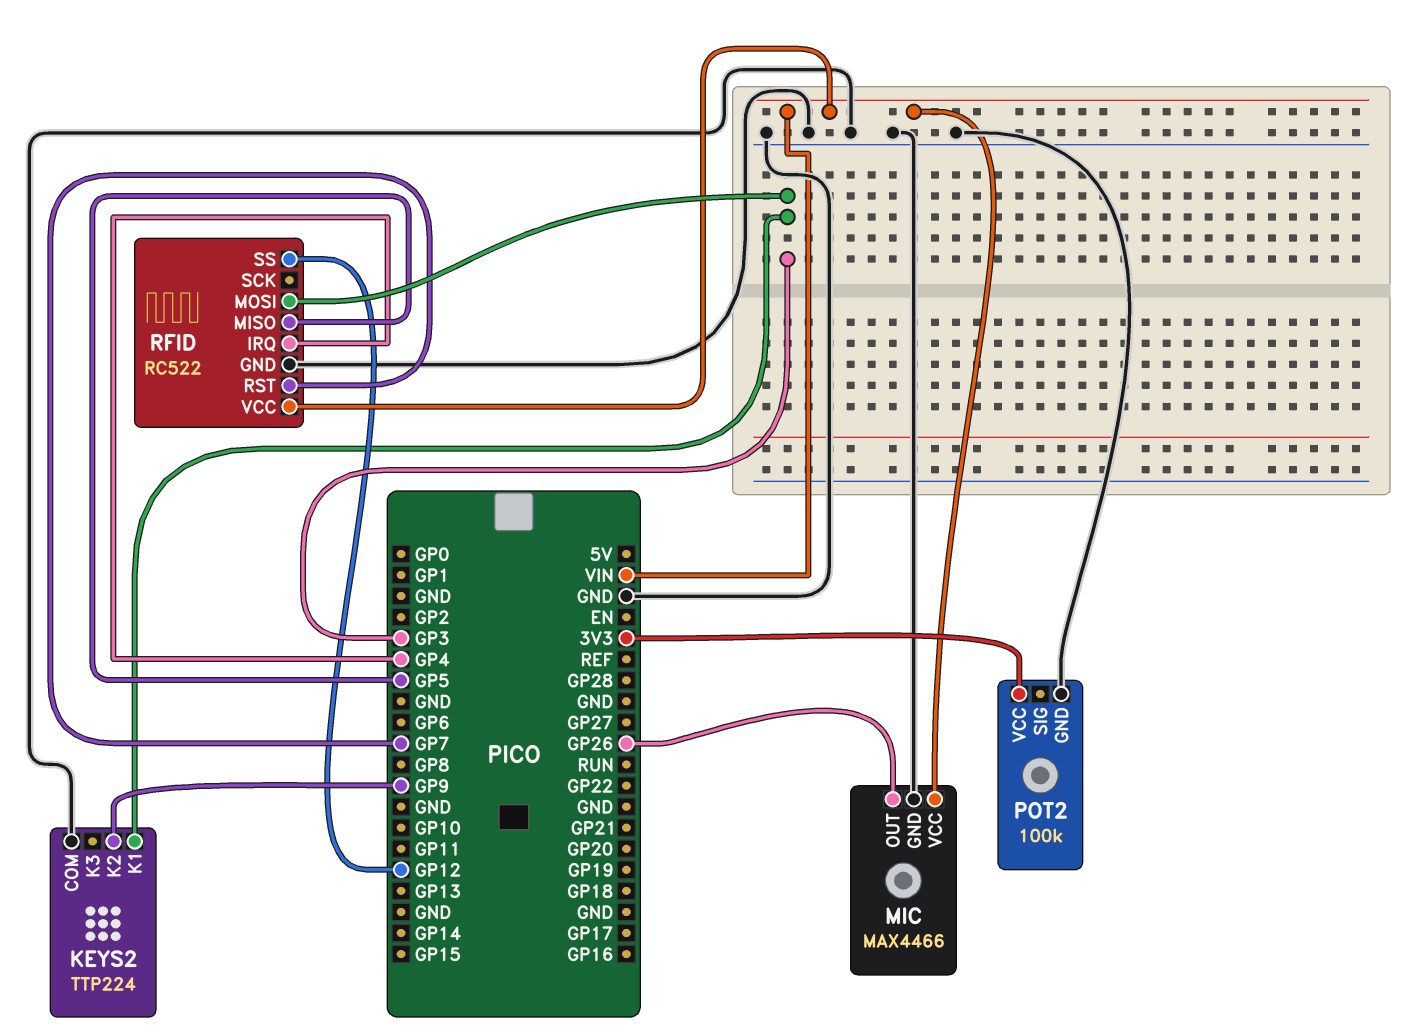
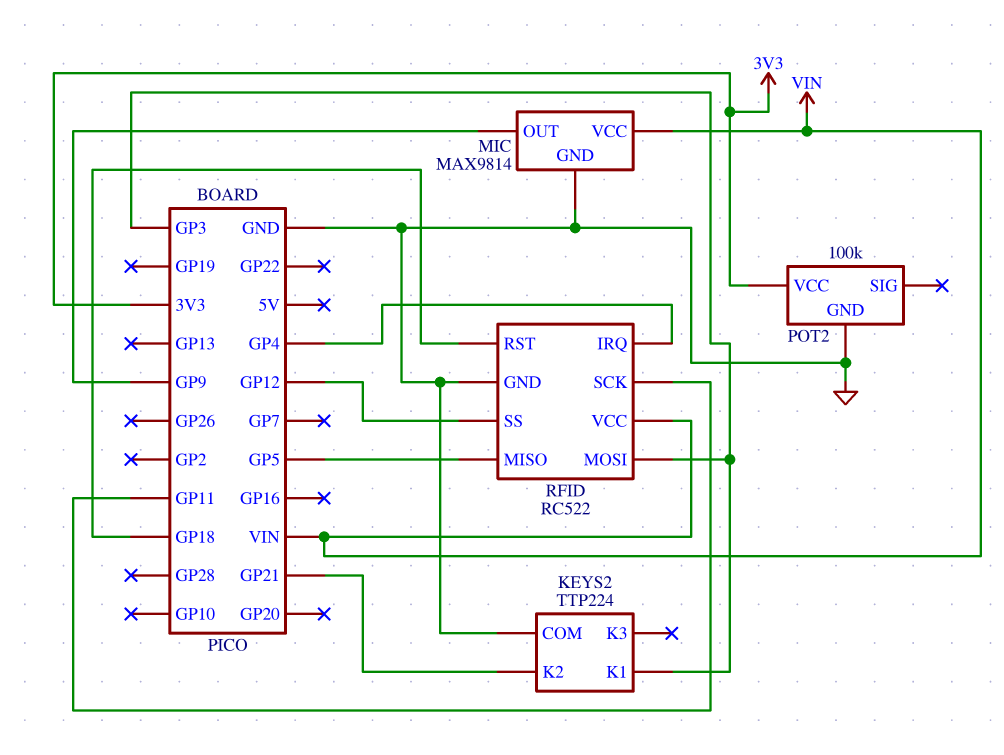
KEYS2 pin K2: GP9 -> GP21
MIC: MAX4466 -> MAX9814
MIC pin OUT: GP26 -> GP9
RFID pin RST: GP7 -> GP18
RFID pin SCK: none -> GP11

